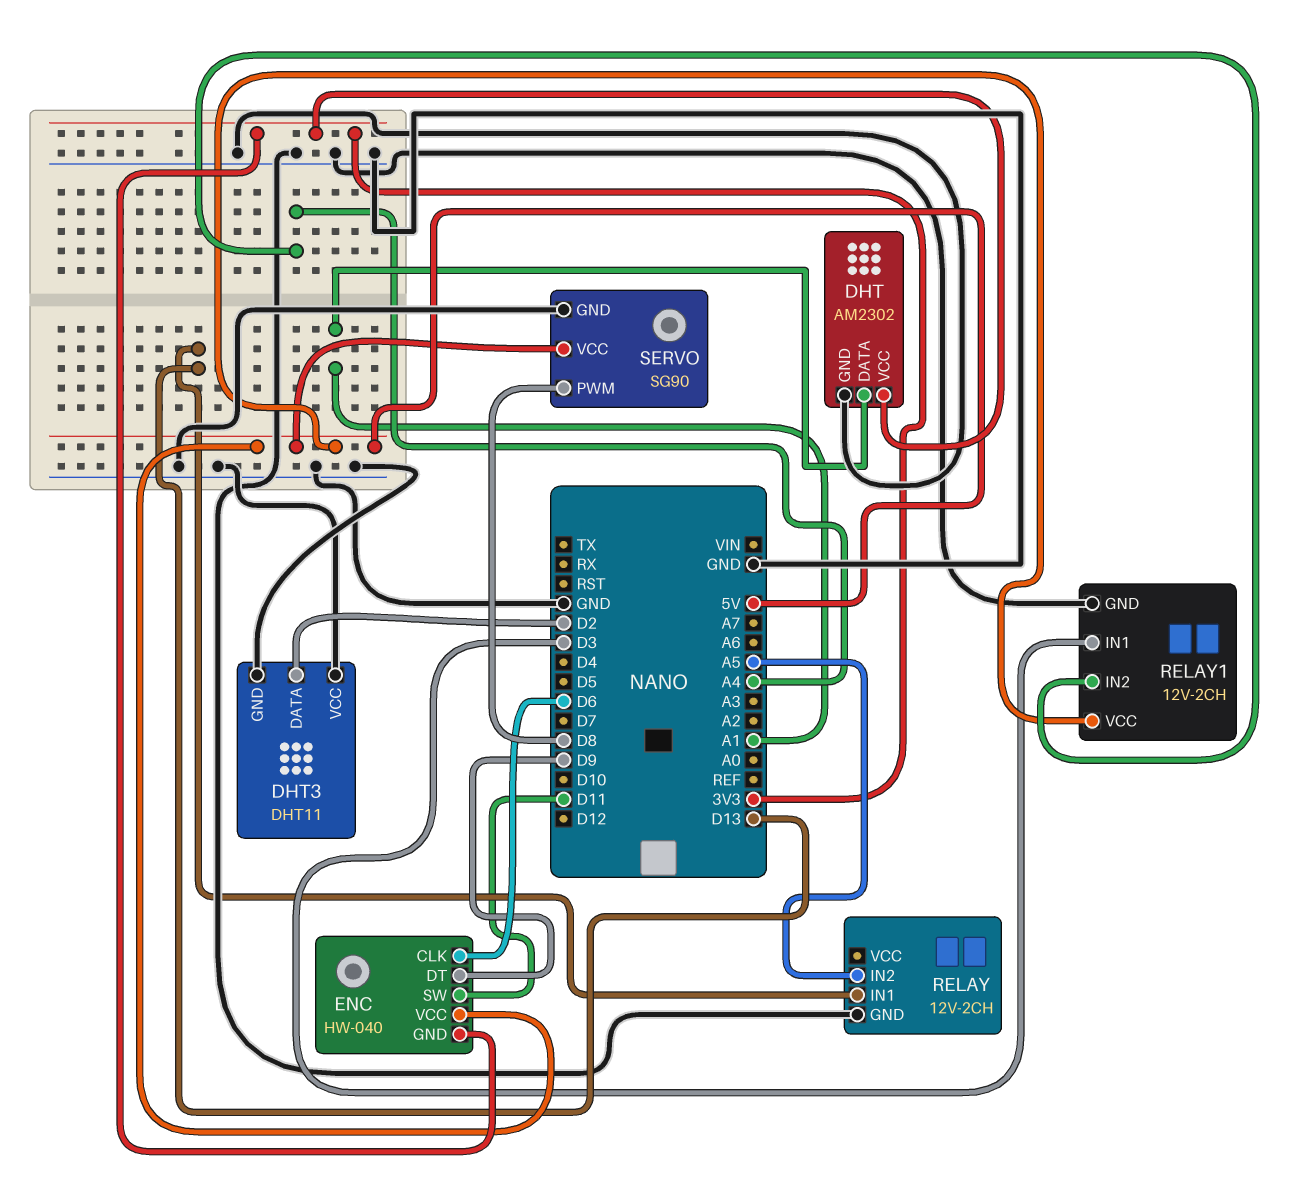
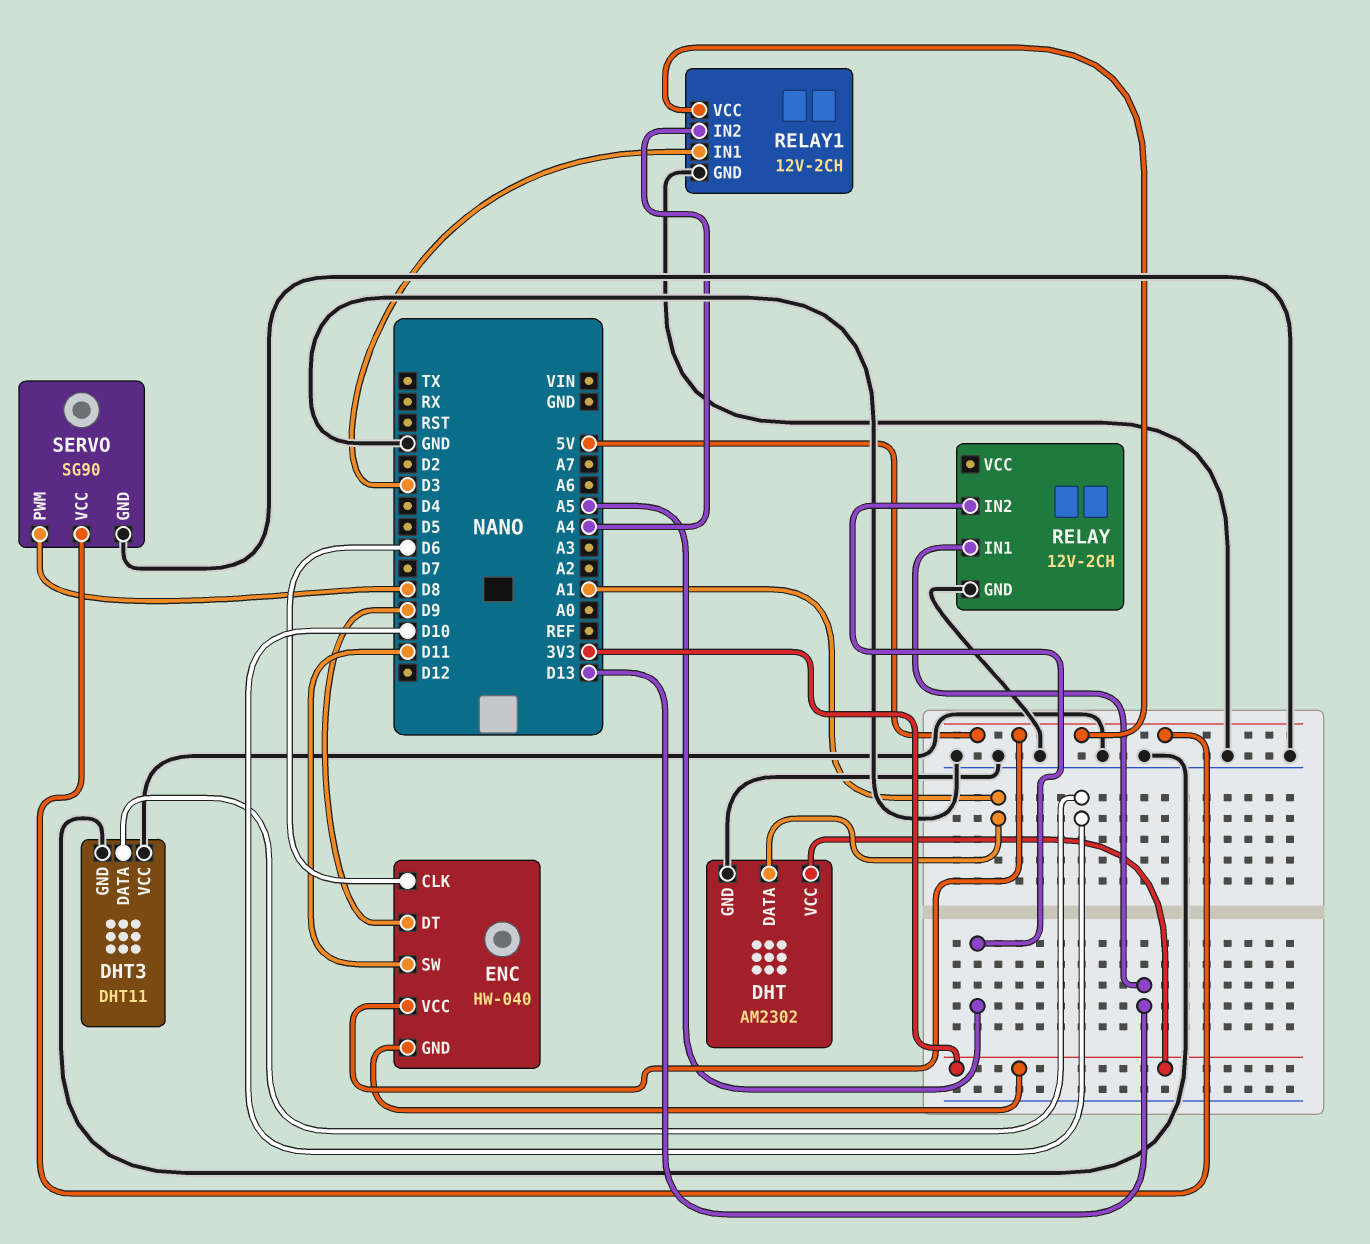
DHT3 pin DATA: D2 -> D10

